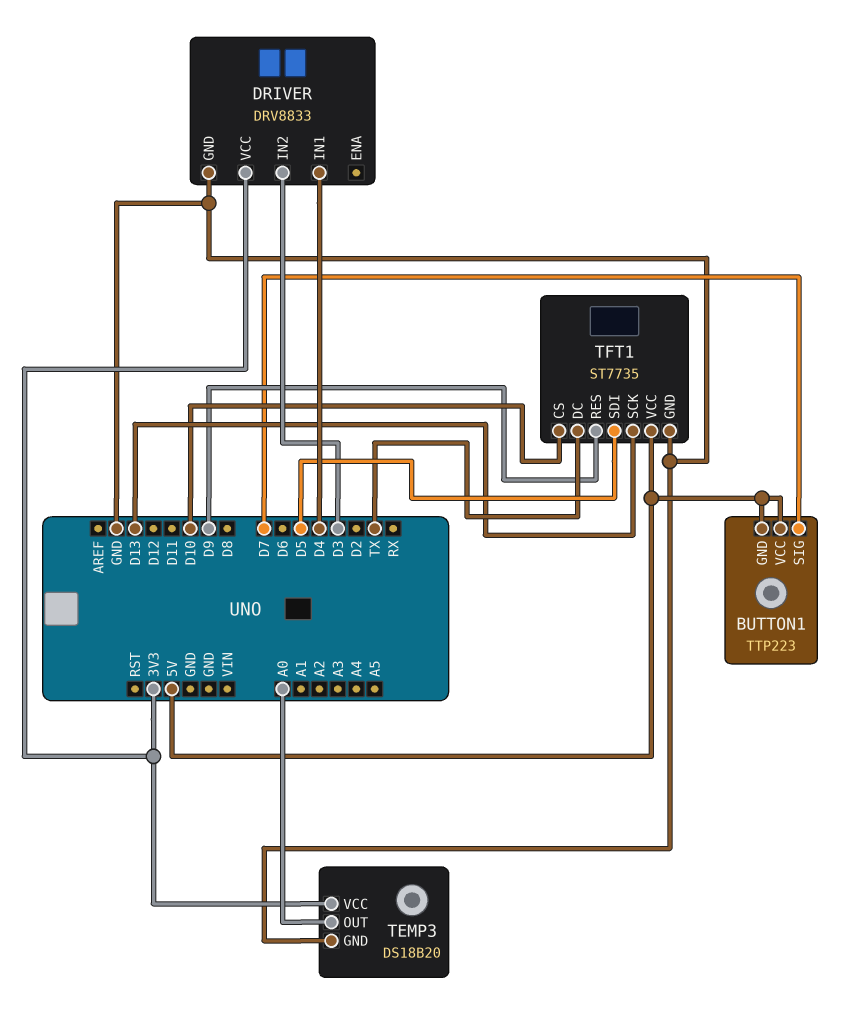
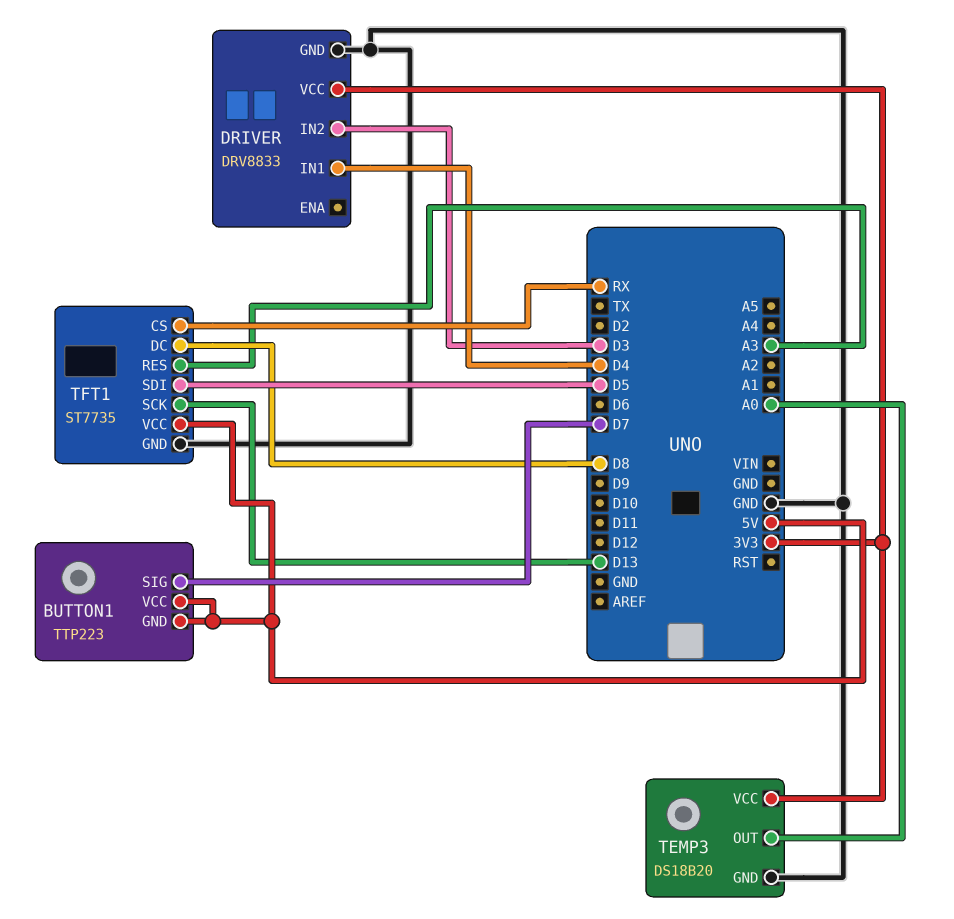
TFT1 pin CS: D10 -> RX
TFT1 pin DC: TX -> D8
TFT1 pin RES: D9 -> A3

